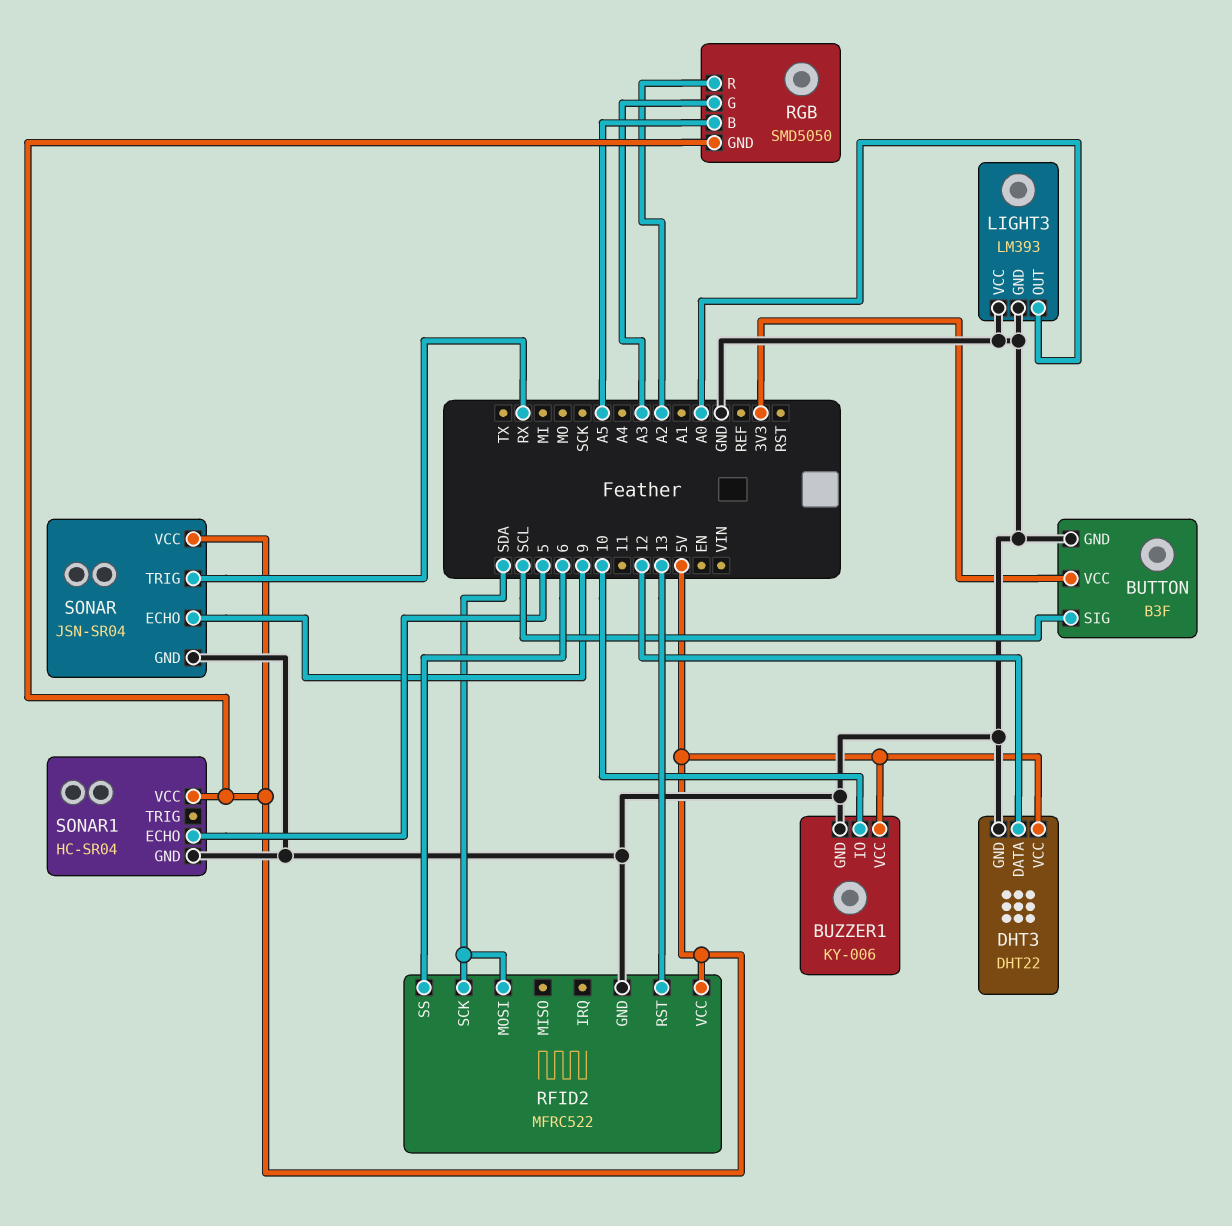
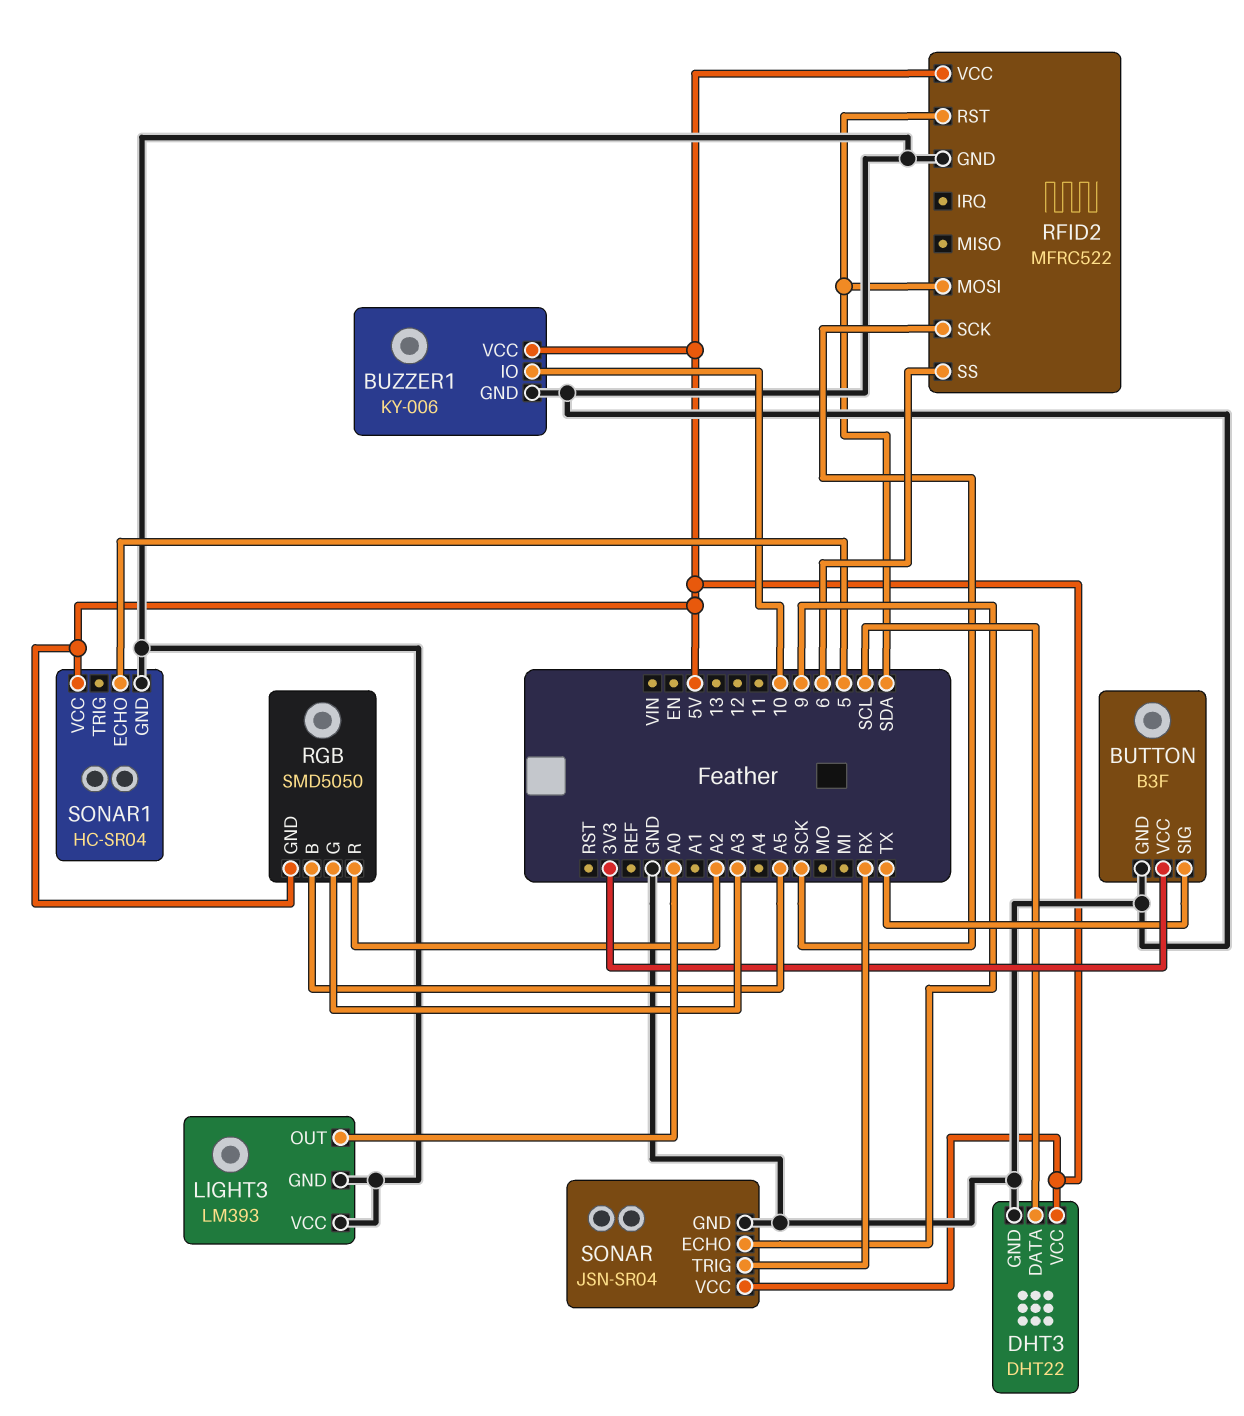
BUTTON pin SIG: SCL -> TX
DHT3 pin DATA: 12 -> SCL
RFID2 pin RST: 13 -> SDA
RFID2 pin SCK: SDA -> SCK

